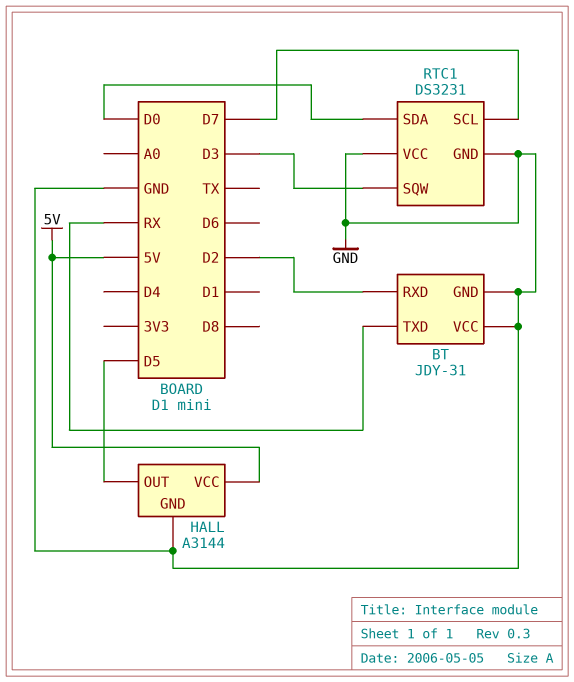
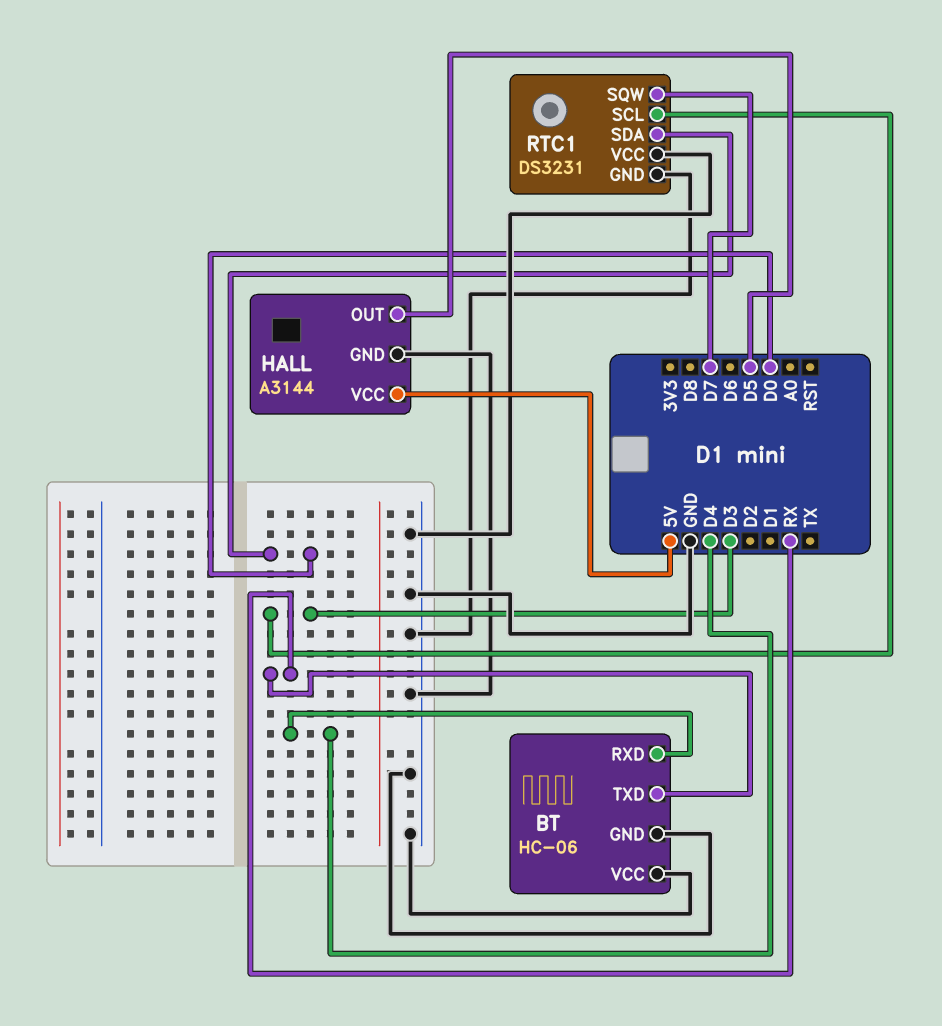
BT: JDY-31 -> HC-06
BT pin RXD: D2 -> D4
RTC1 pin SCL: D7 -> D3
RTC1 pin SQW: D3 -> D7

